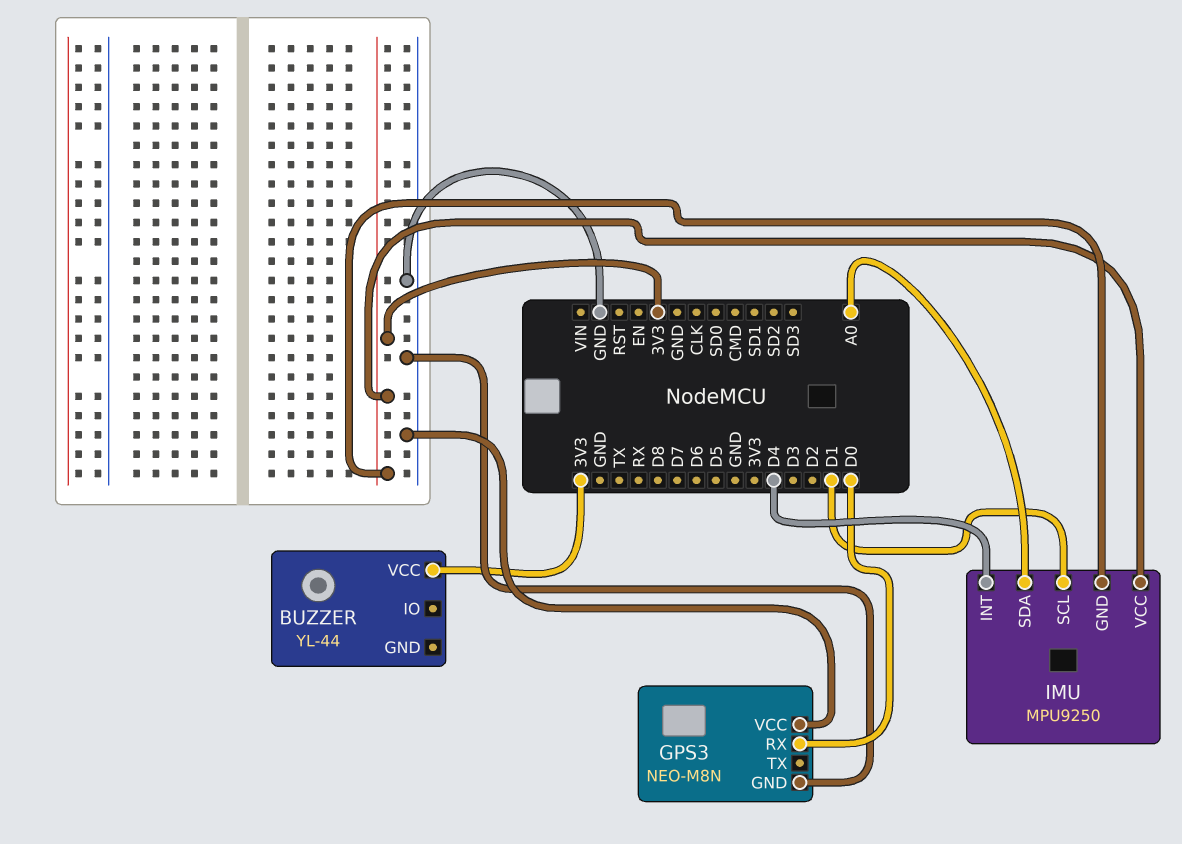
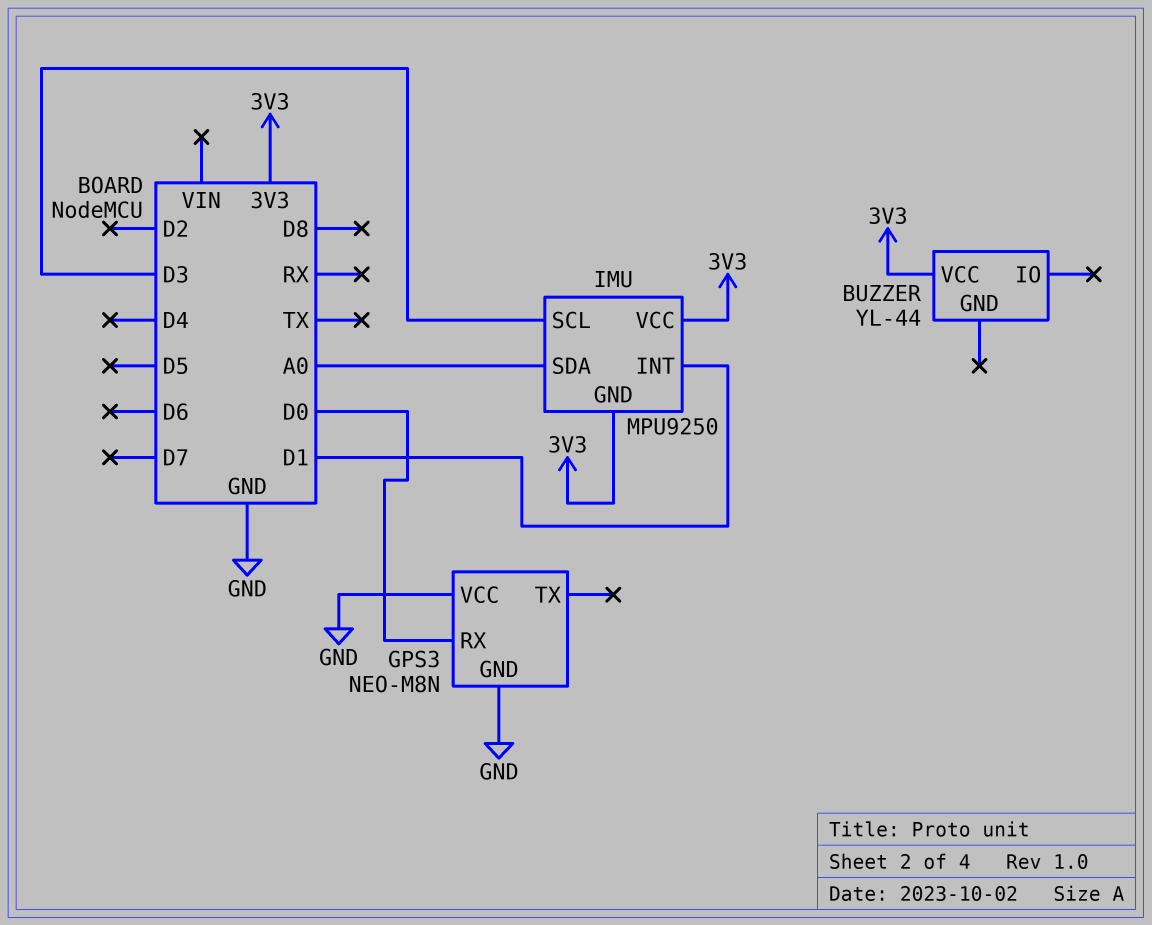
IMU pin INT: D4 -> D1
IMU pin SCL: D1 -> D3

